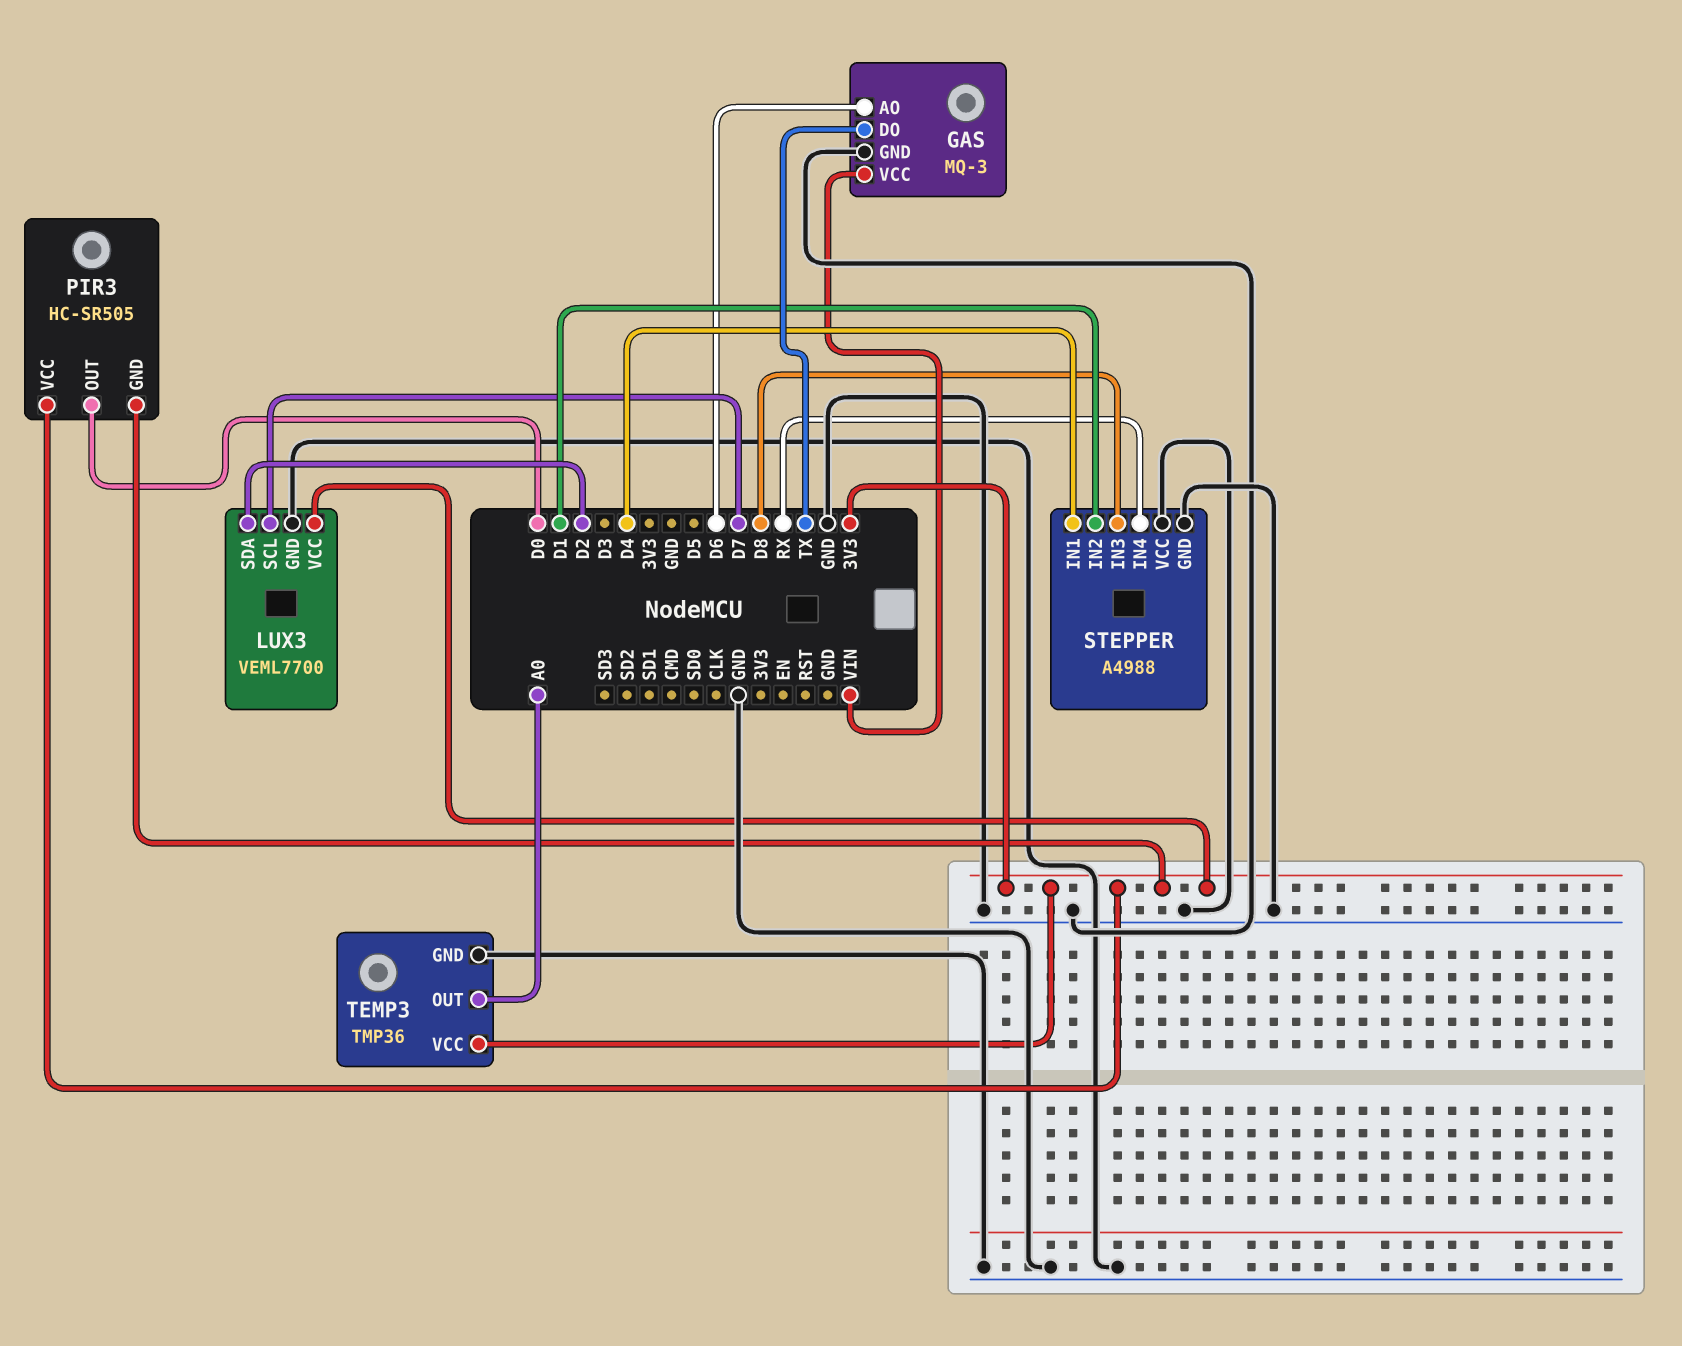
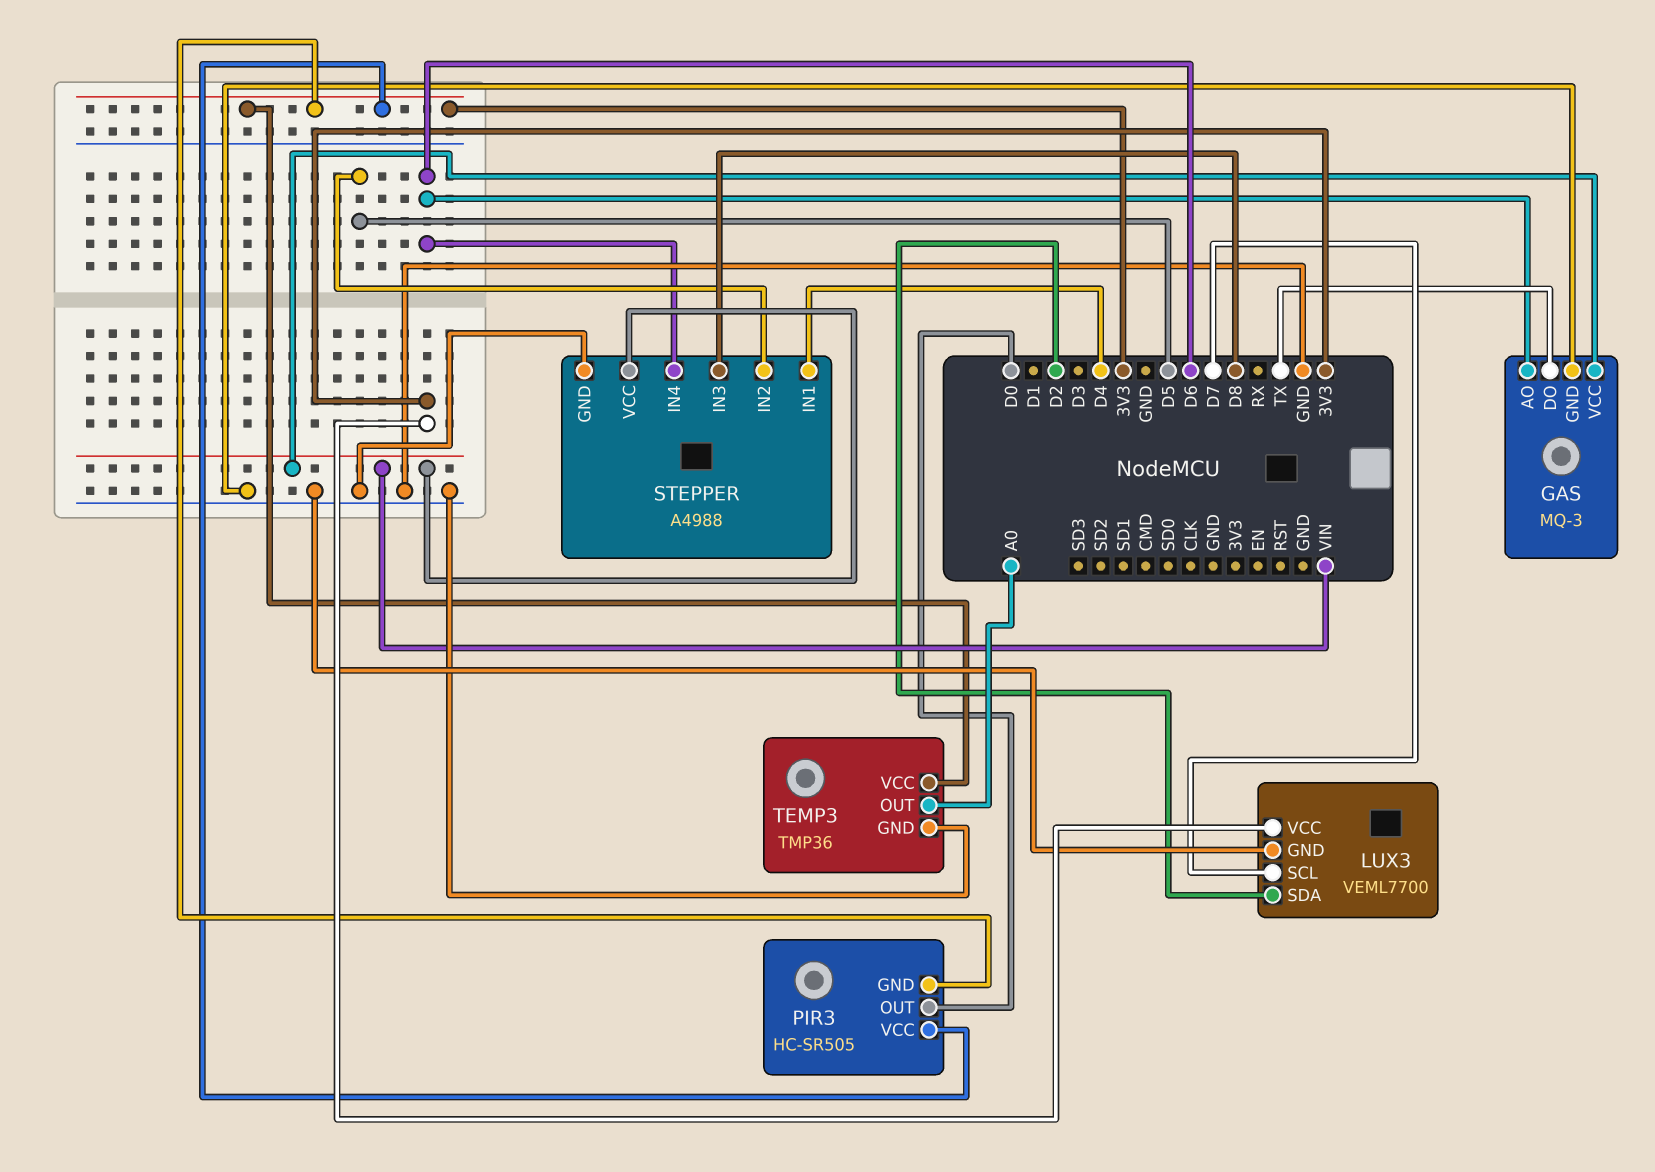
STEPPER pin IN2: D1 -> D5
STEPPER pin IN4: RX -> D6
STEPPER pin VCC: GND -> VIN

